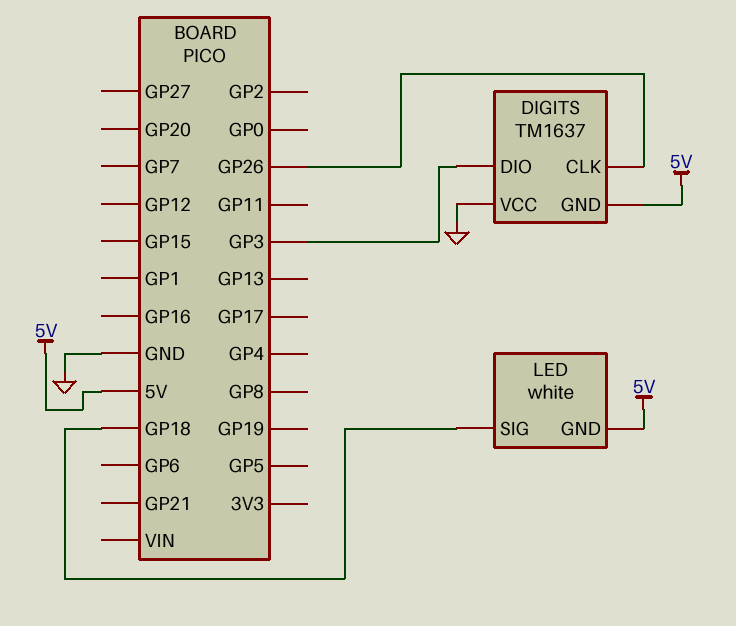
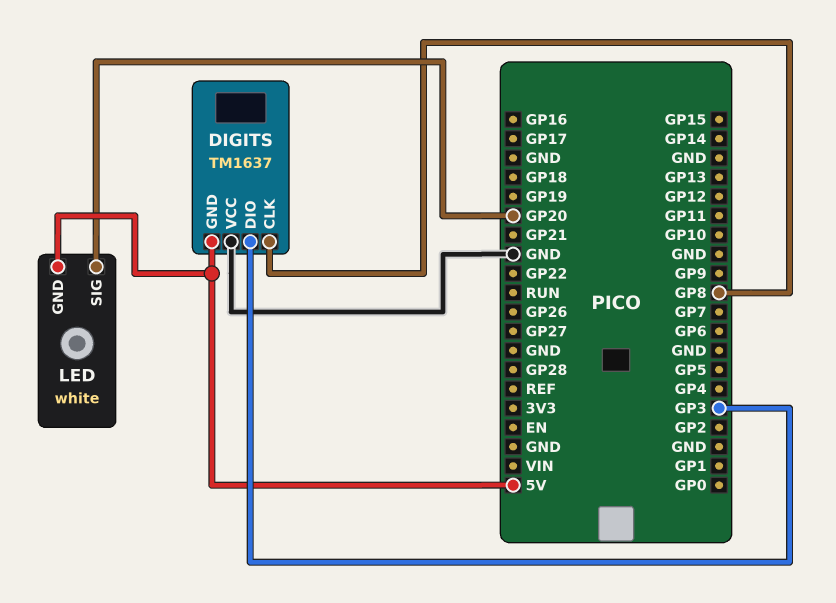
DIGITS pin CLK: GP26 -> GP8
LED pin SIG: GP18 -> GP20

